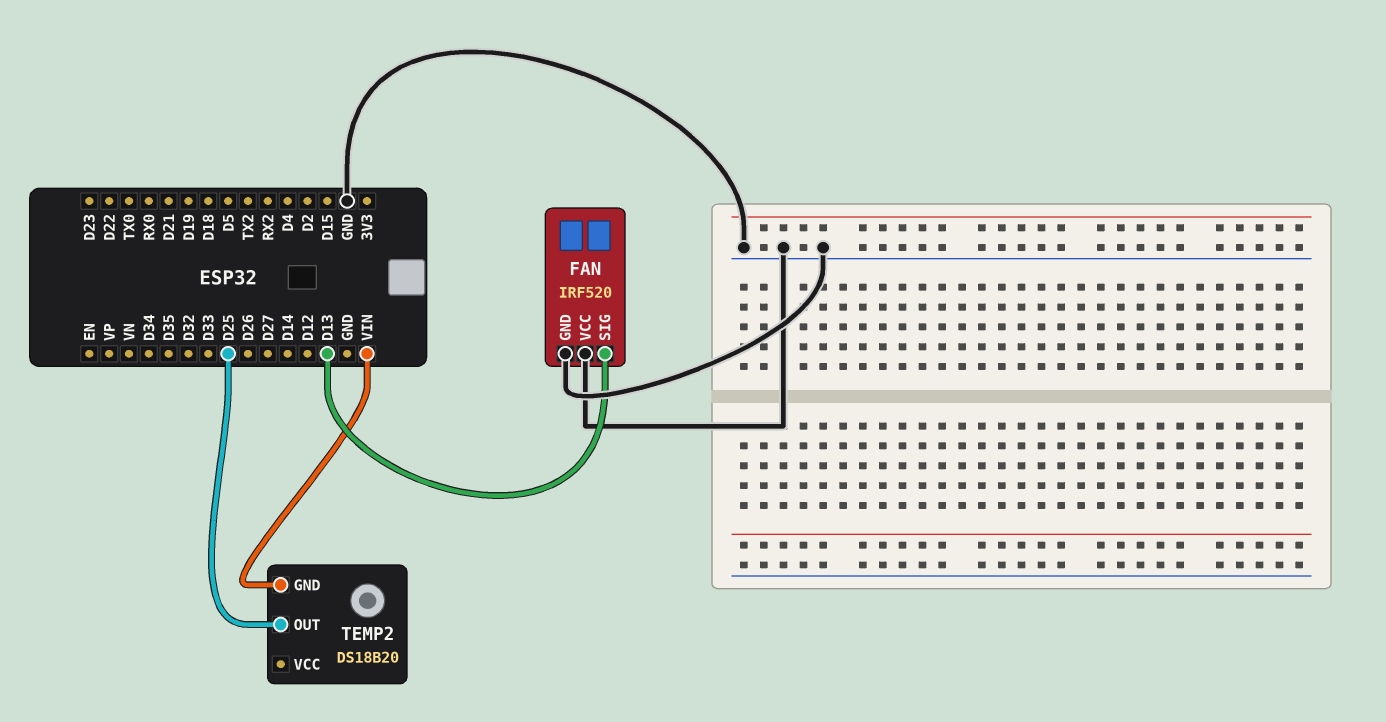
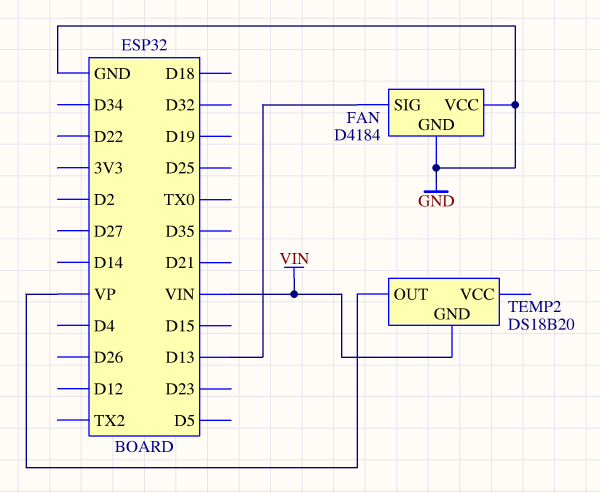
FAN: IRF520 -> D4184
TEMP2 pin OUT: D25 -> VP

